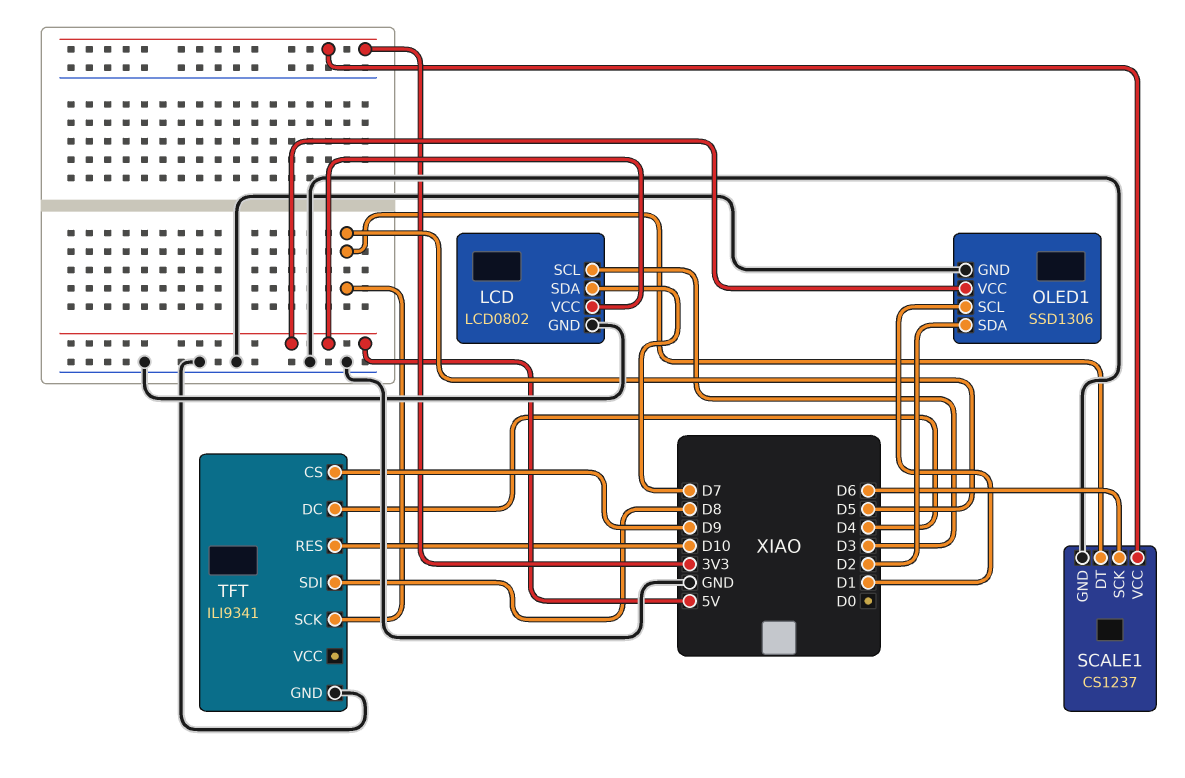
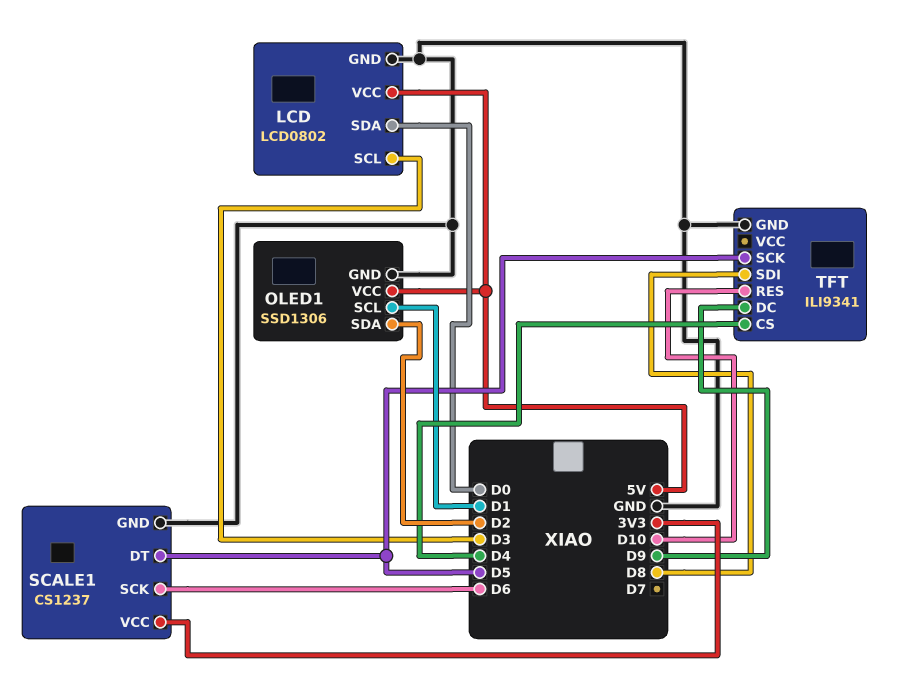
LCD pin SDA: D7 -> D0
TFT pin CS: D9 -> D4
TFT pin DC: D4 -> D9

